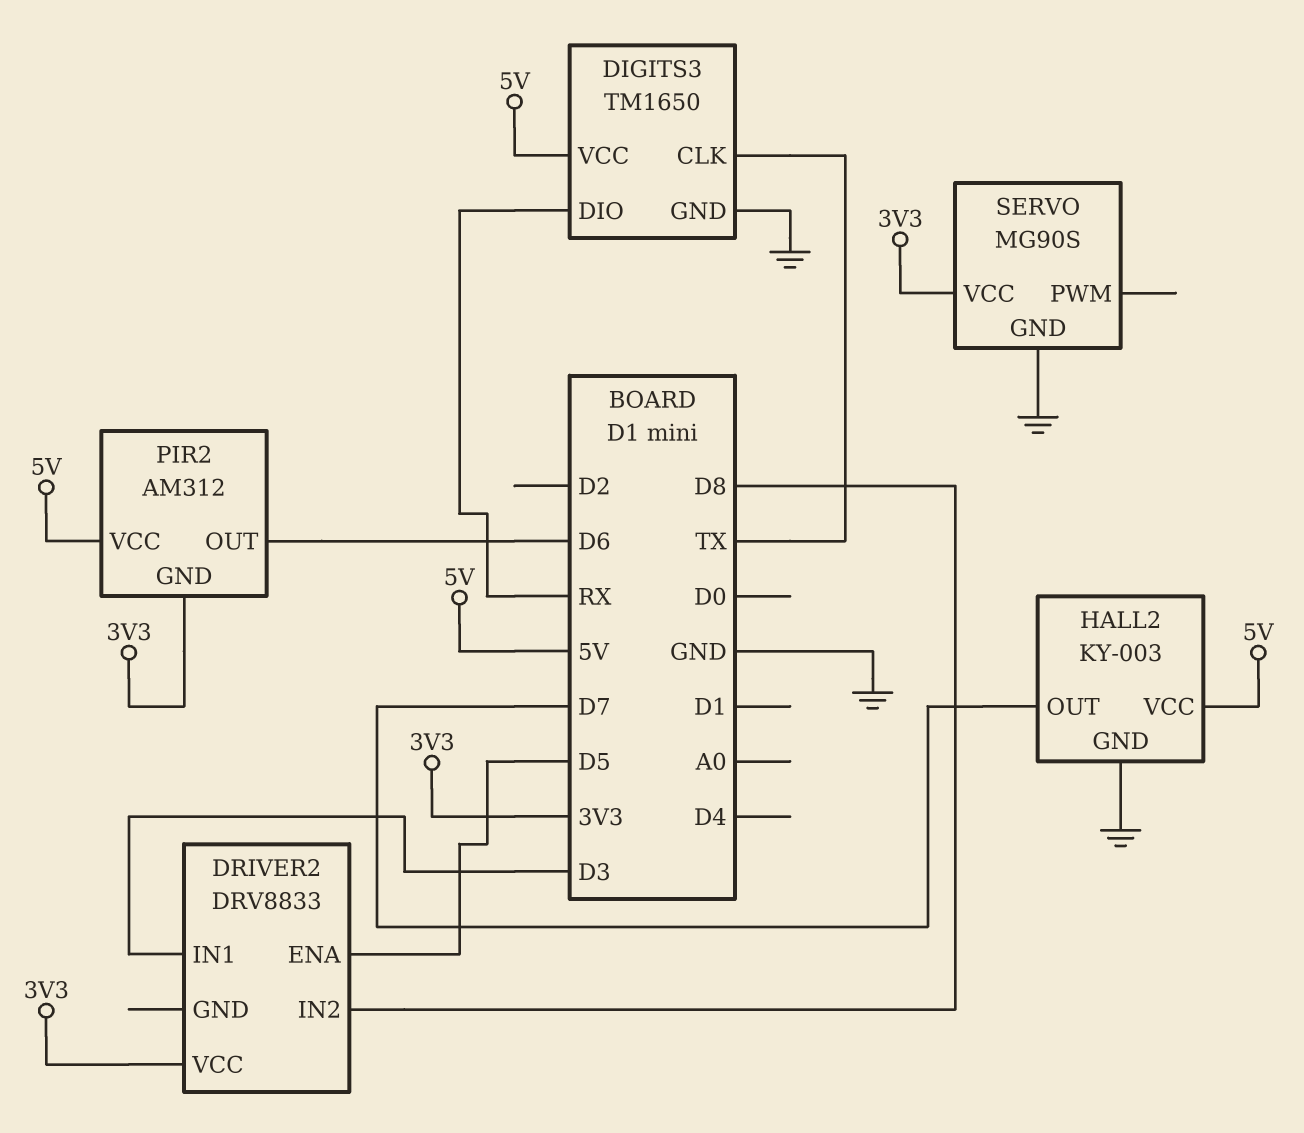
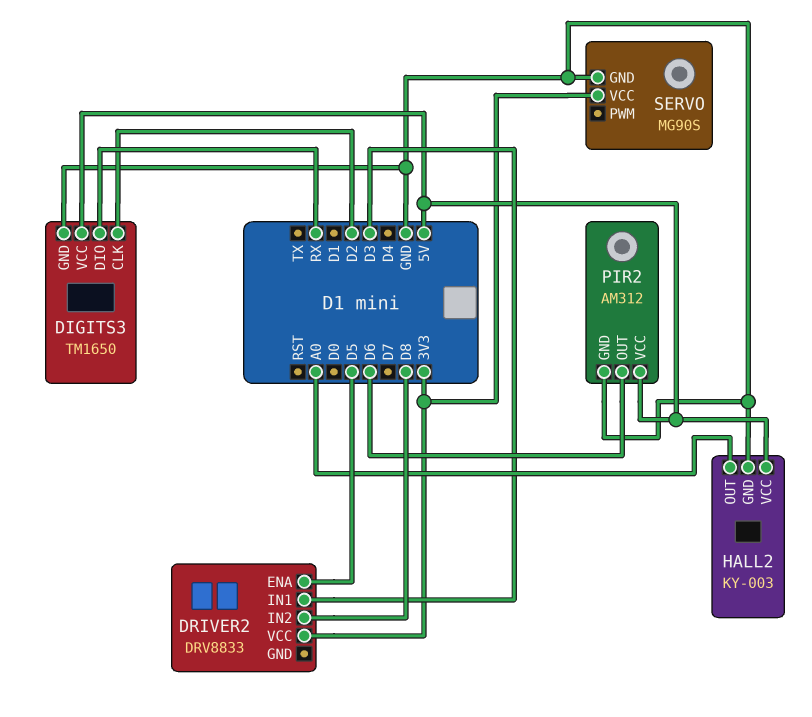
DIGITS3 pin CLK: TX -> D2
HALL2 pin OUT: D7 -> A0
PIR2 pin GND: 3V3 -> GND

